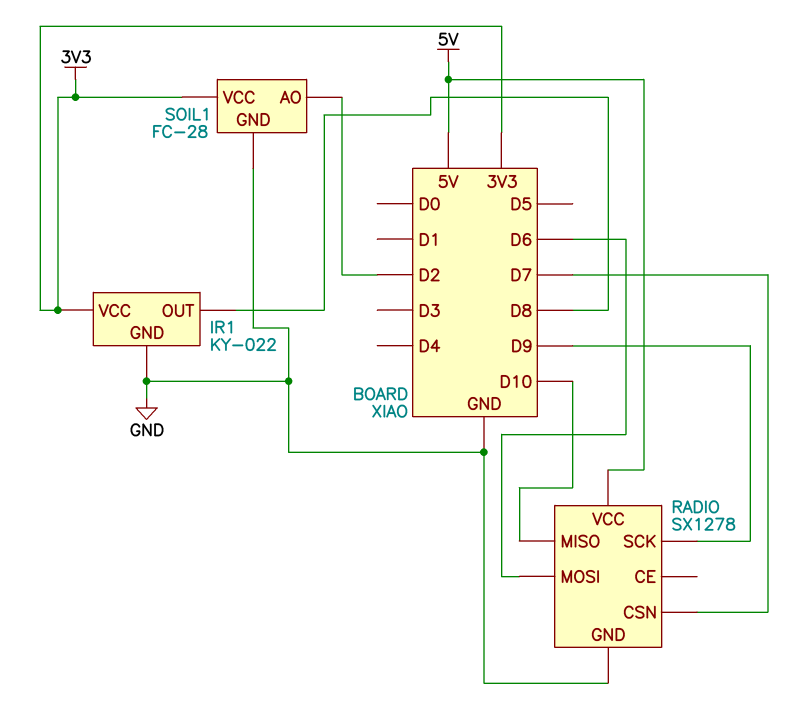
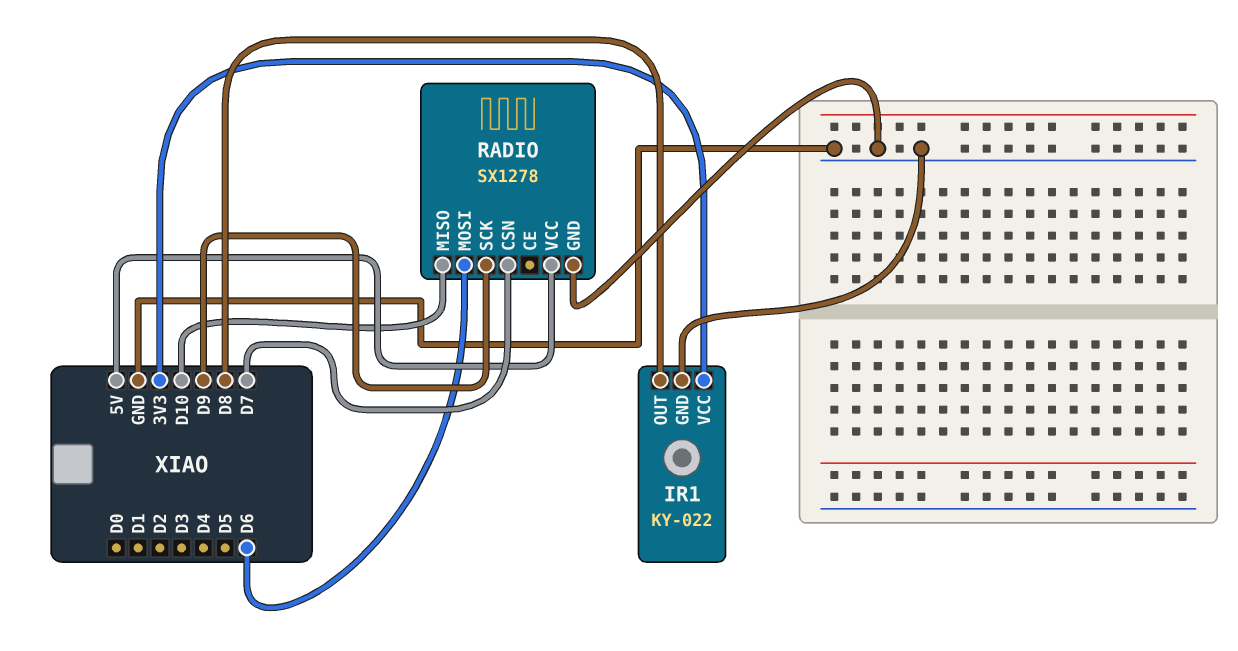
SOIL1: FC-28 -> none
SOIL1 pin AO: D2 -> none
SOIL1 pin GND: GND -> none
SOIL1 pin VCC: 3V3 -> none

